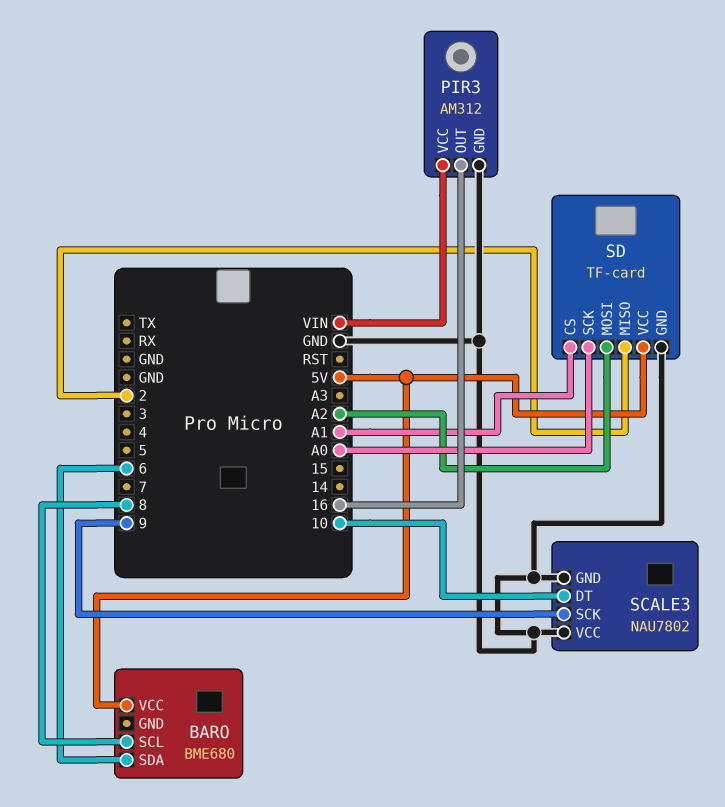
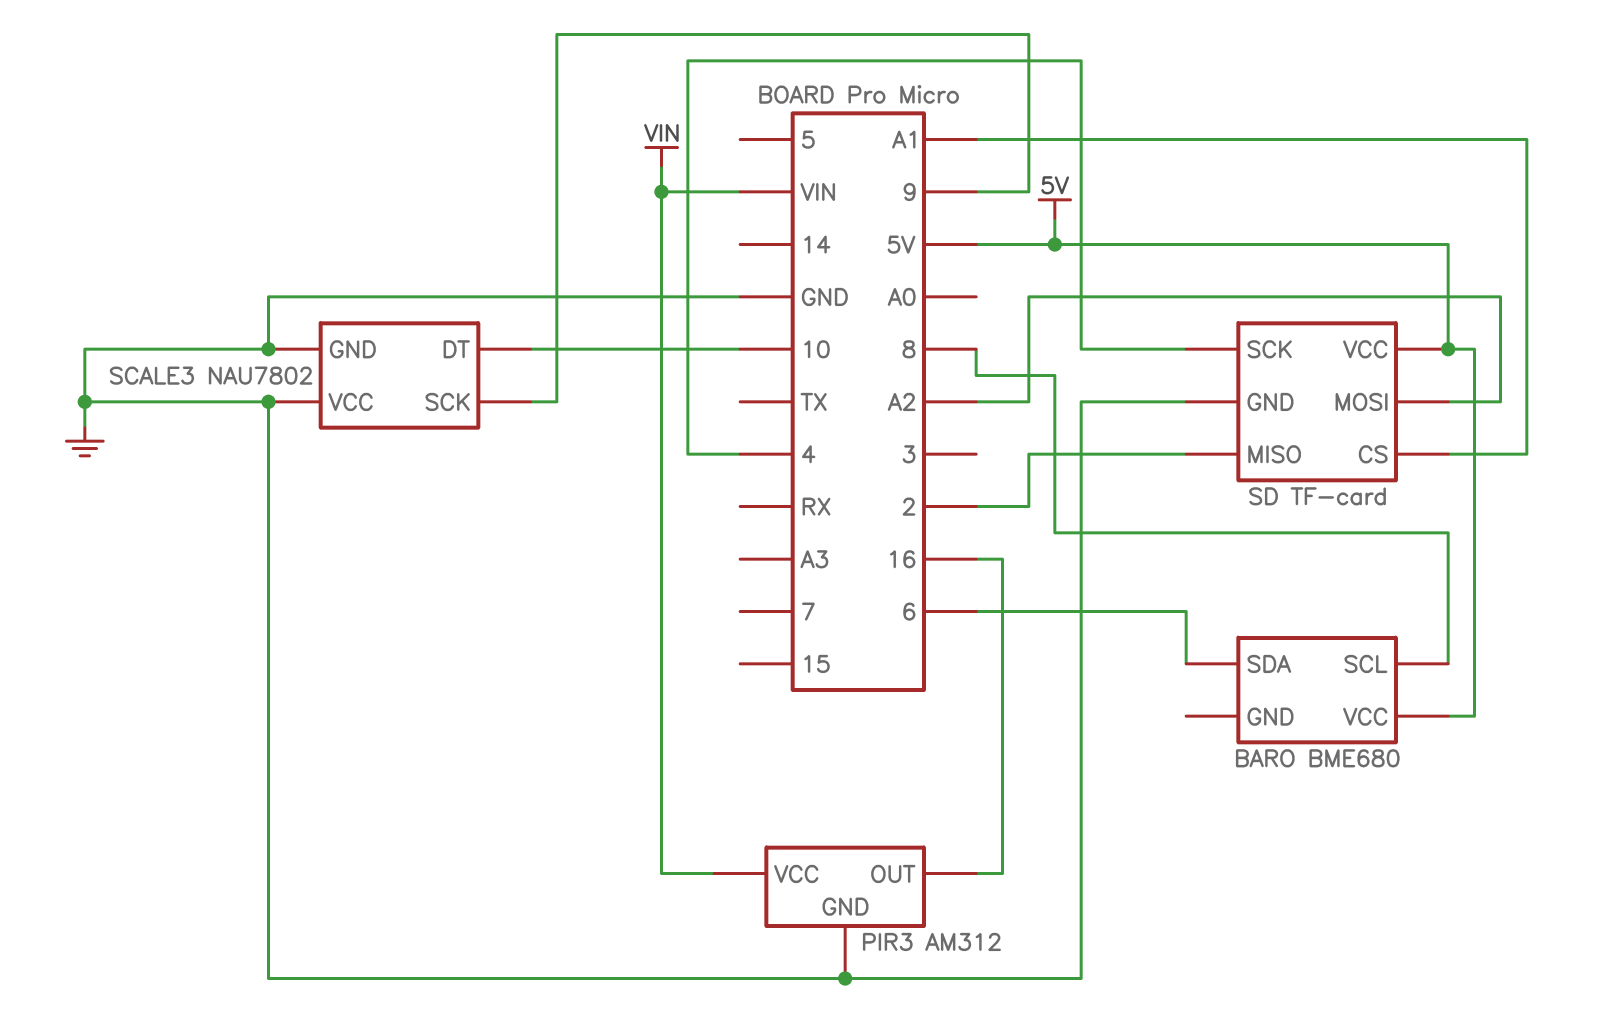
SD pin SCK: A0 -> 4

